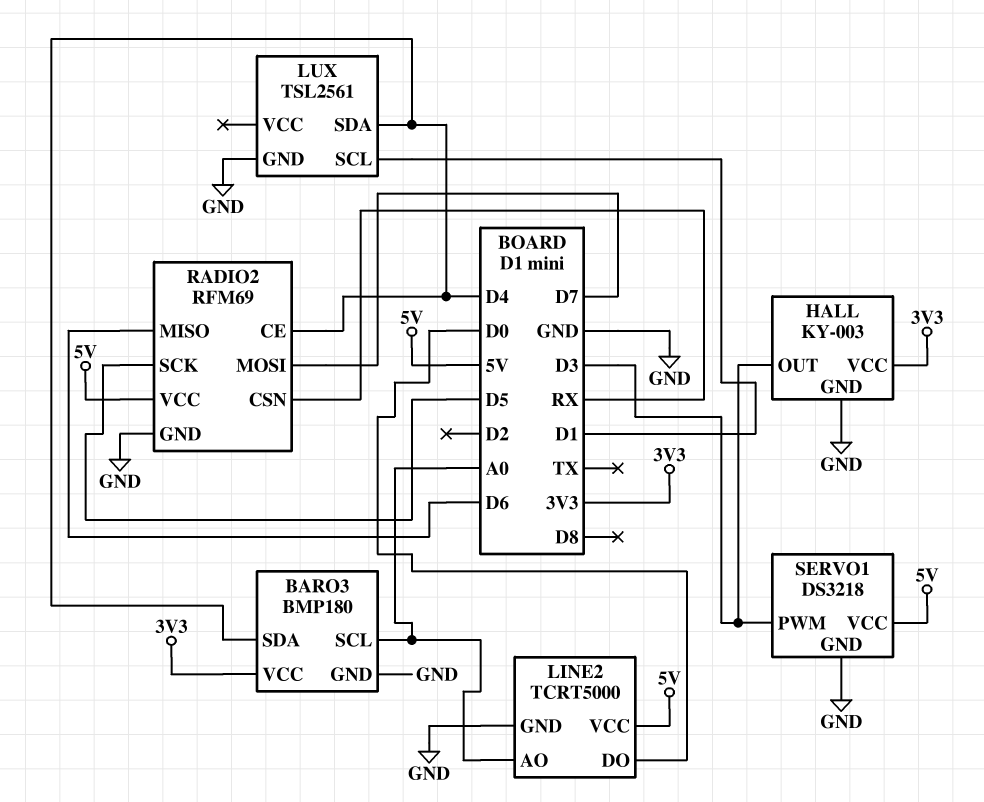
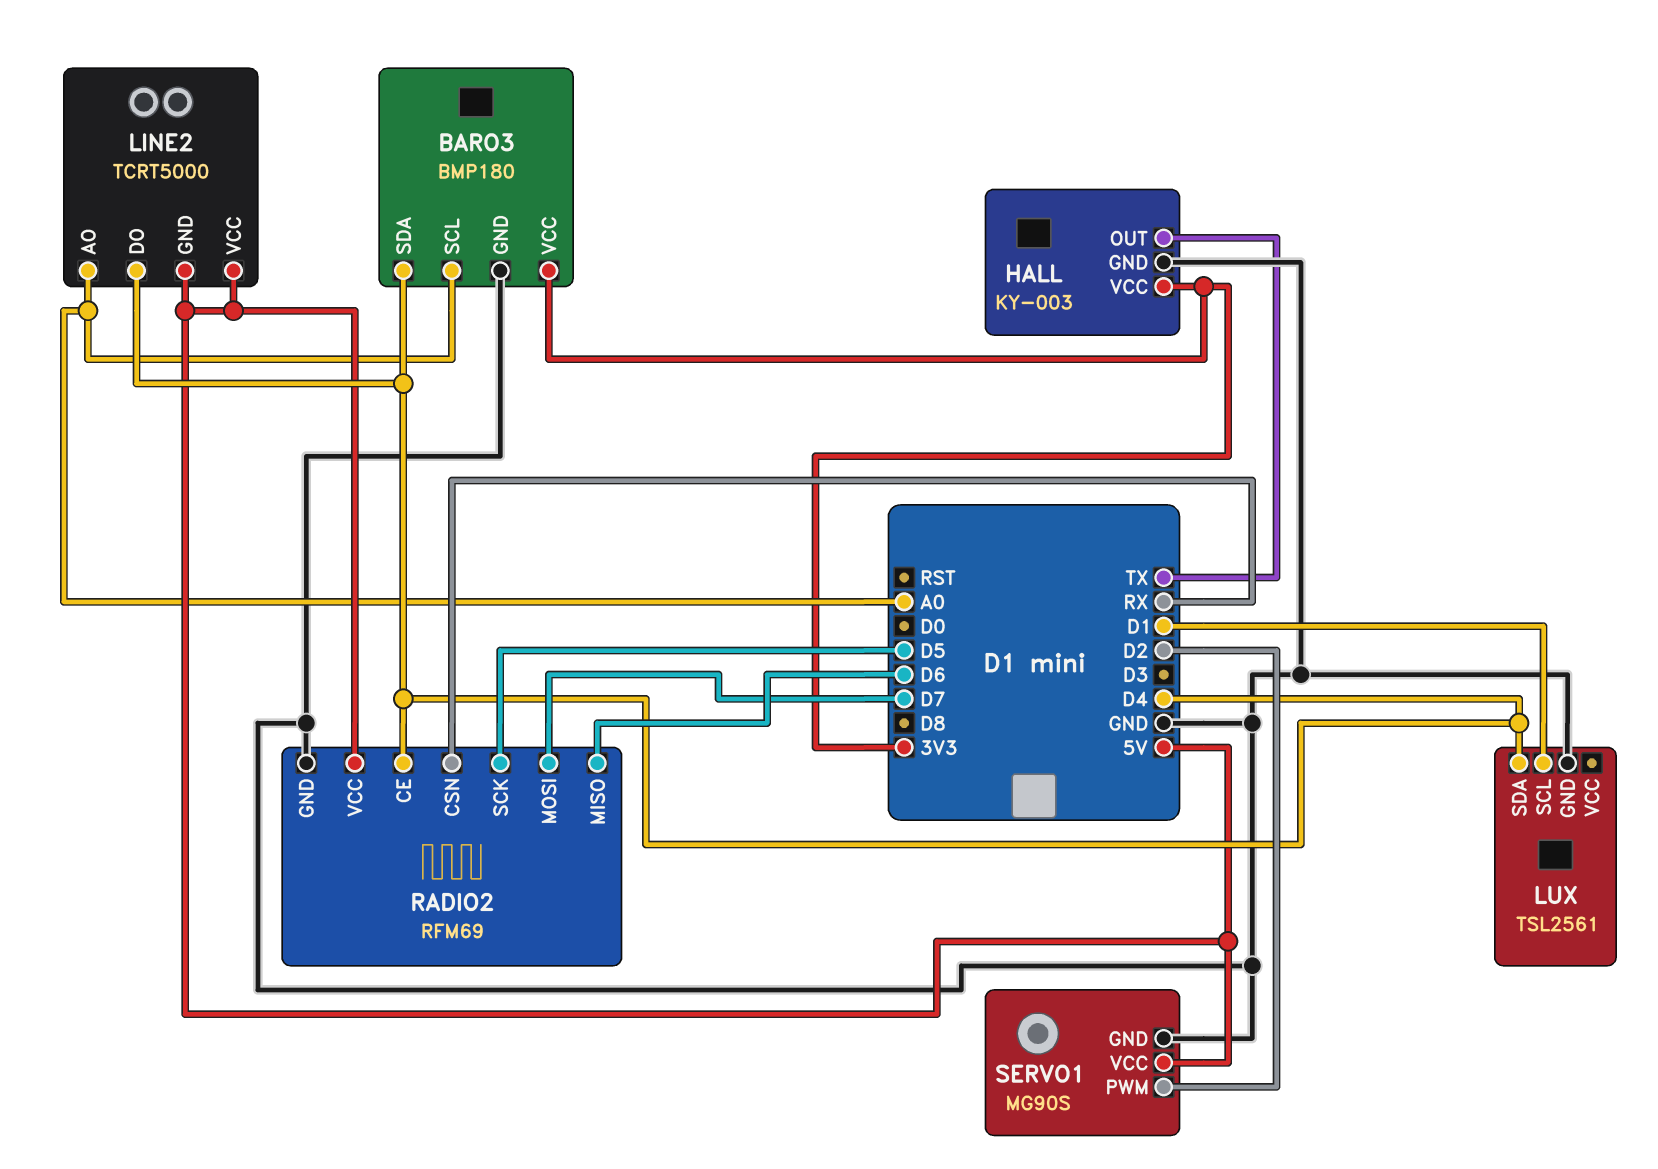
HALL pin OUT: D3 -> TX
LINE2 pin DO: D0 -> D4
LINE2 pin GND: GND -> 5V
SERVO1: DS3218 -> MG90S
SERVO1 pin PWM: D3 -> D2

